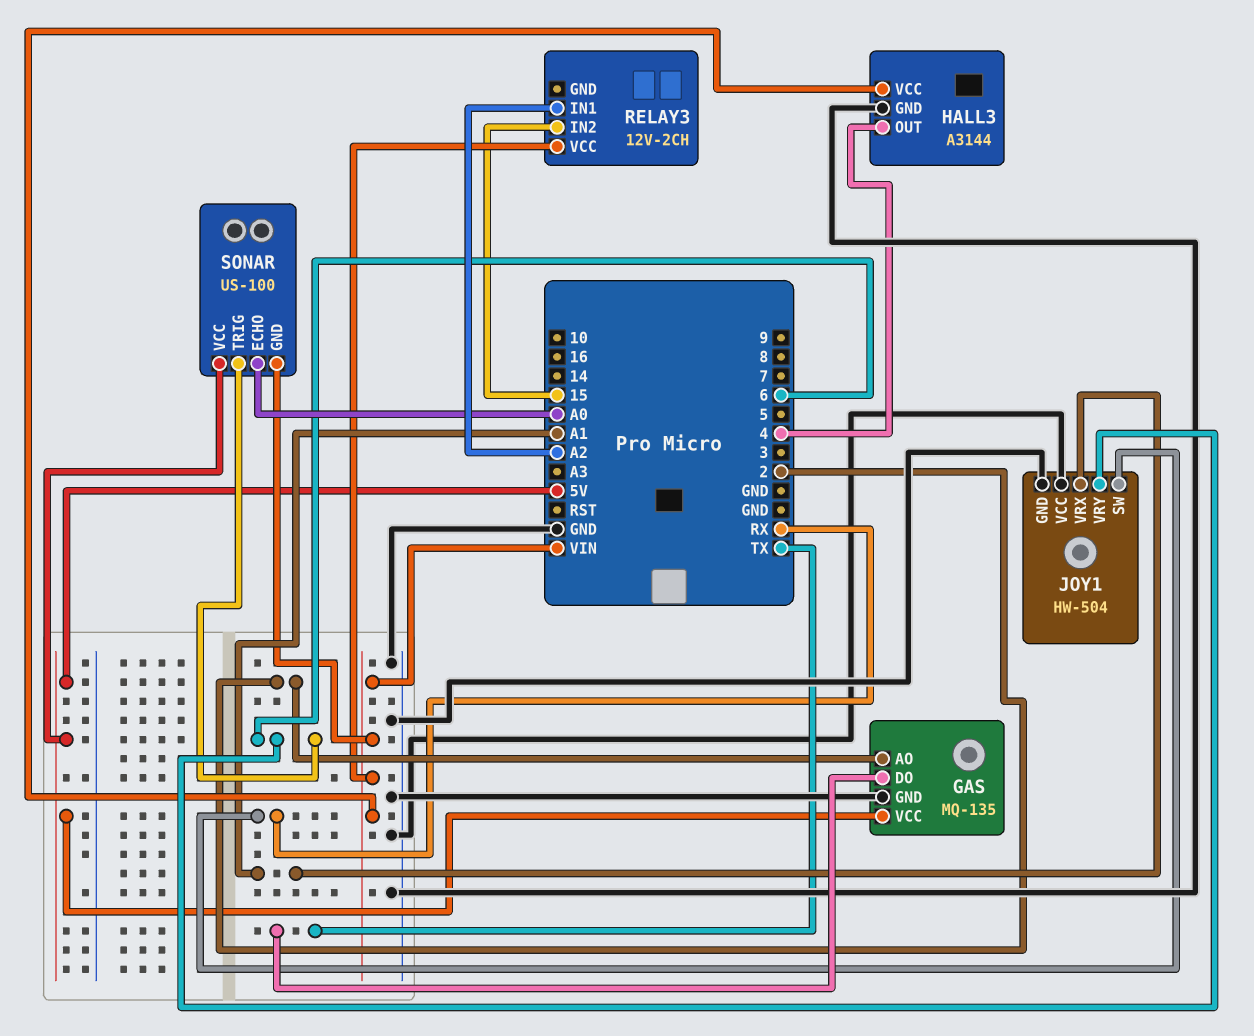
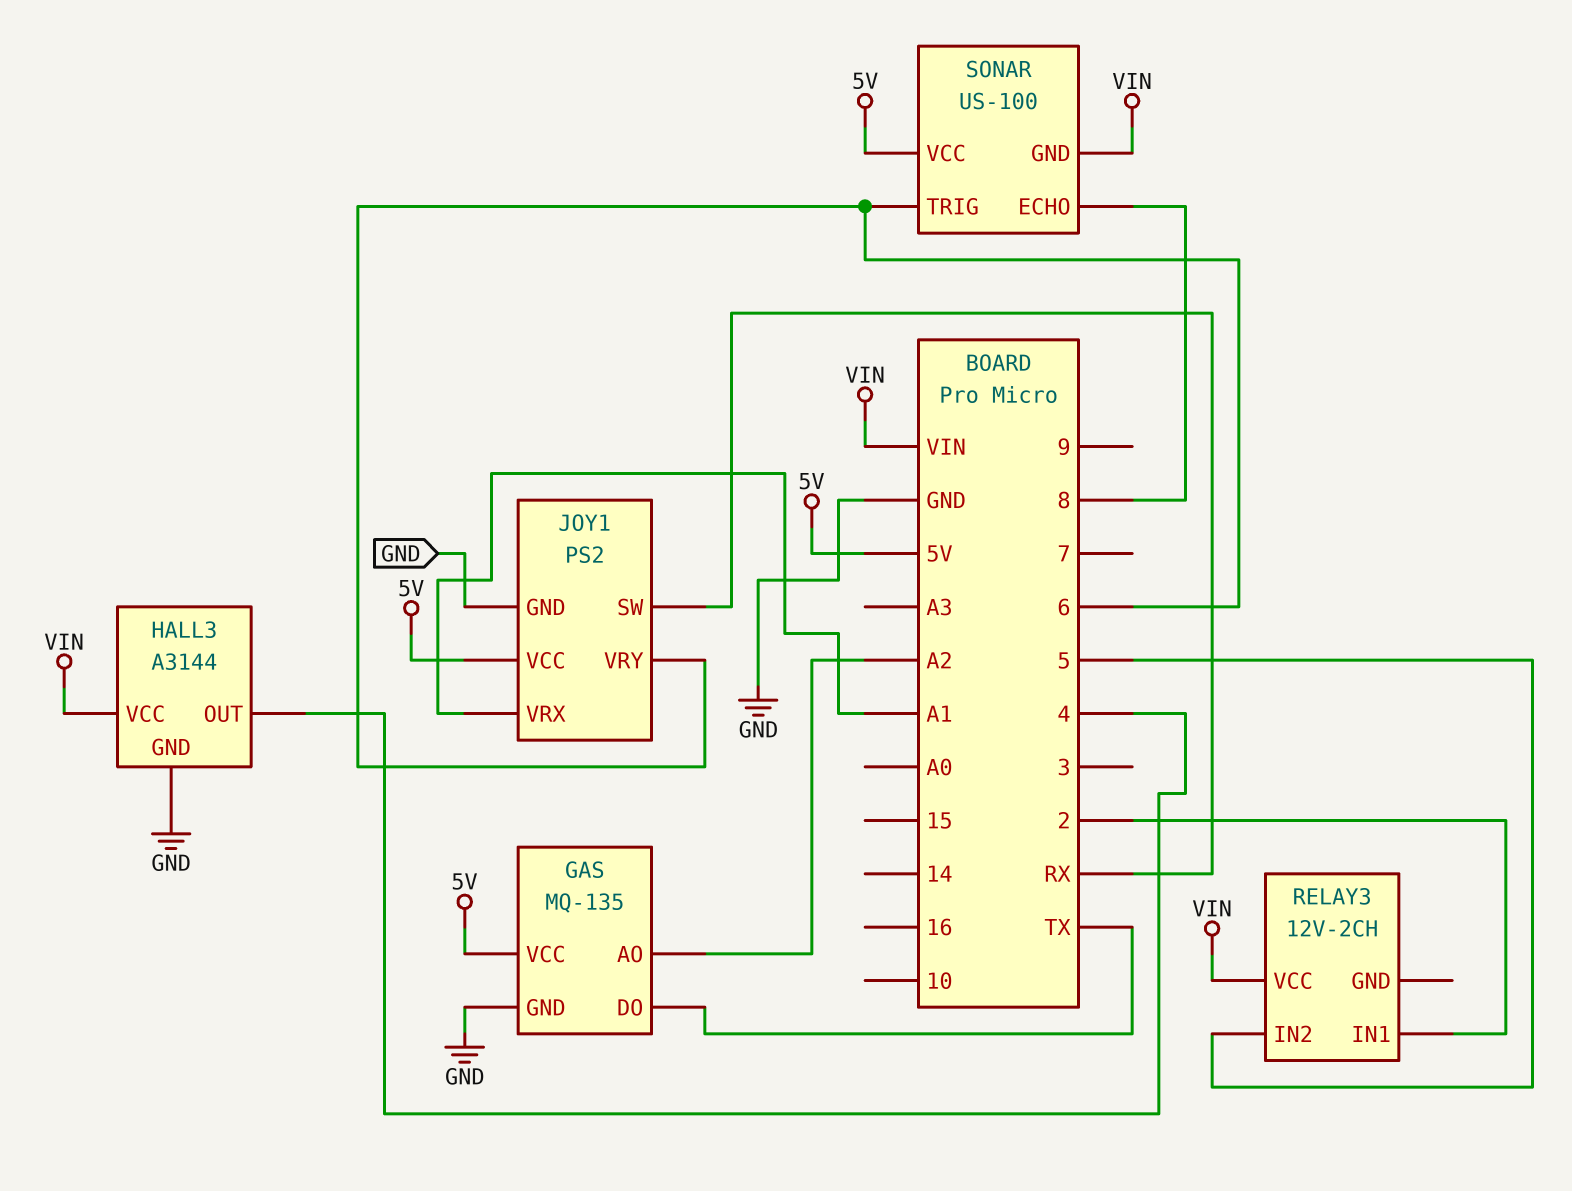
GAS pin AO: 2 -> A2
JOY1: HW-504 -> PS2
JOY1 pin VCC: GND -> 5V
RELAY3 pin IN1: A2 -> 2
RELAY3 pin IN2: 15 -> 5
SONAR pin ECHO: A0 -> 8

